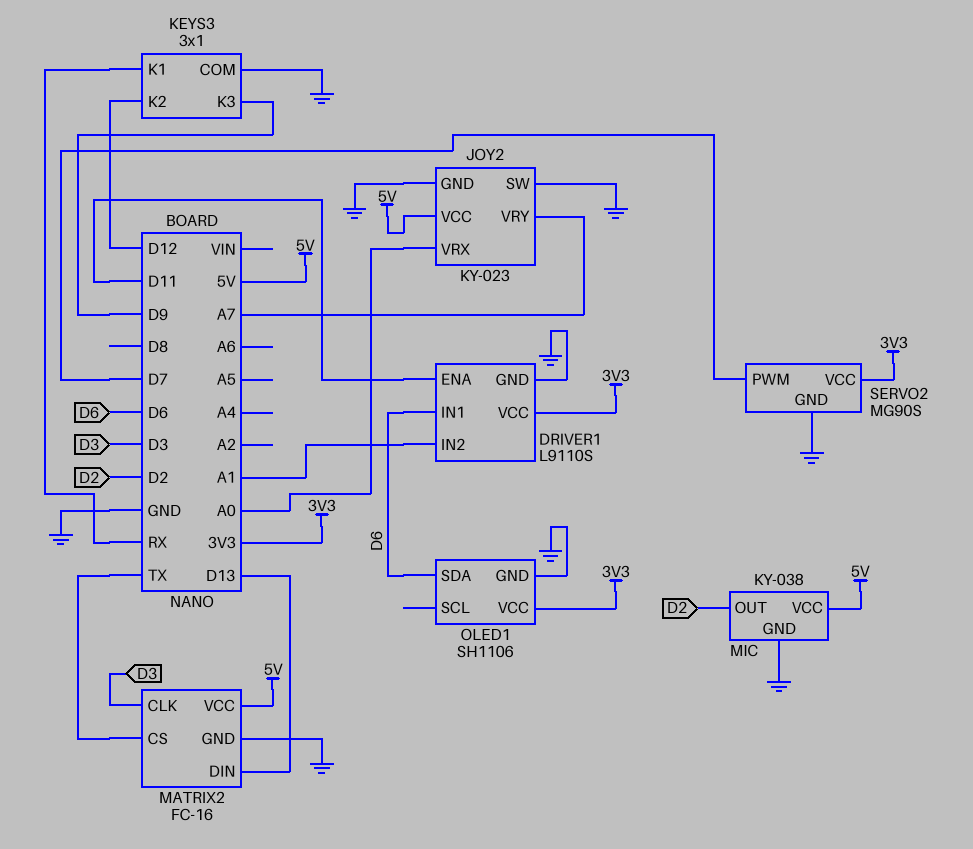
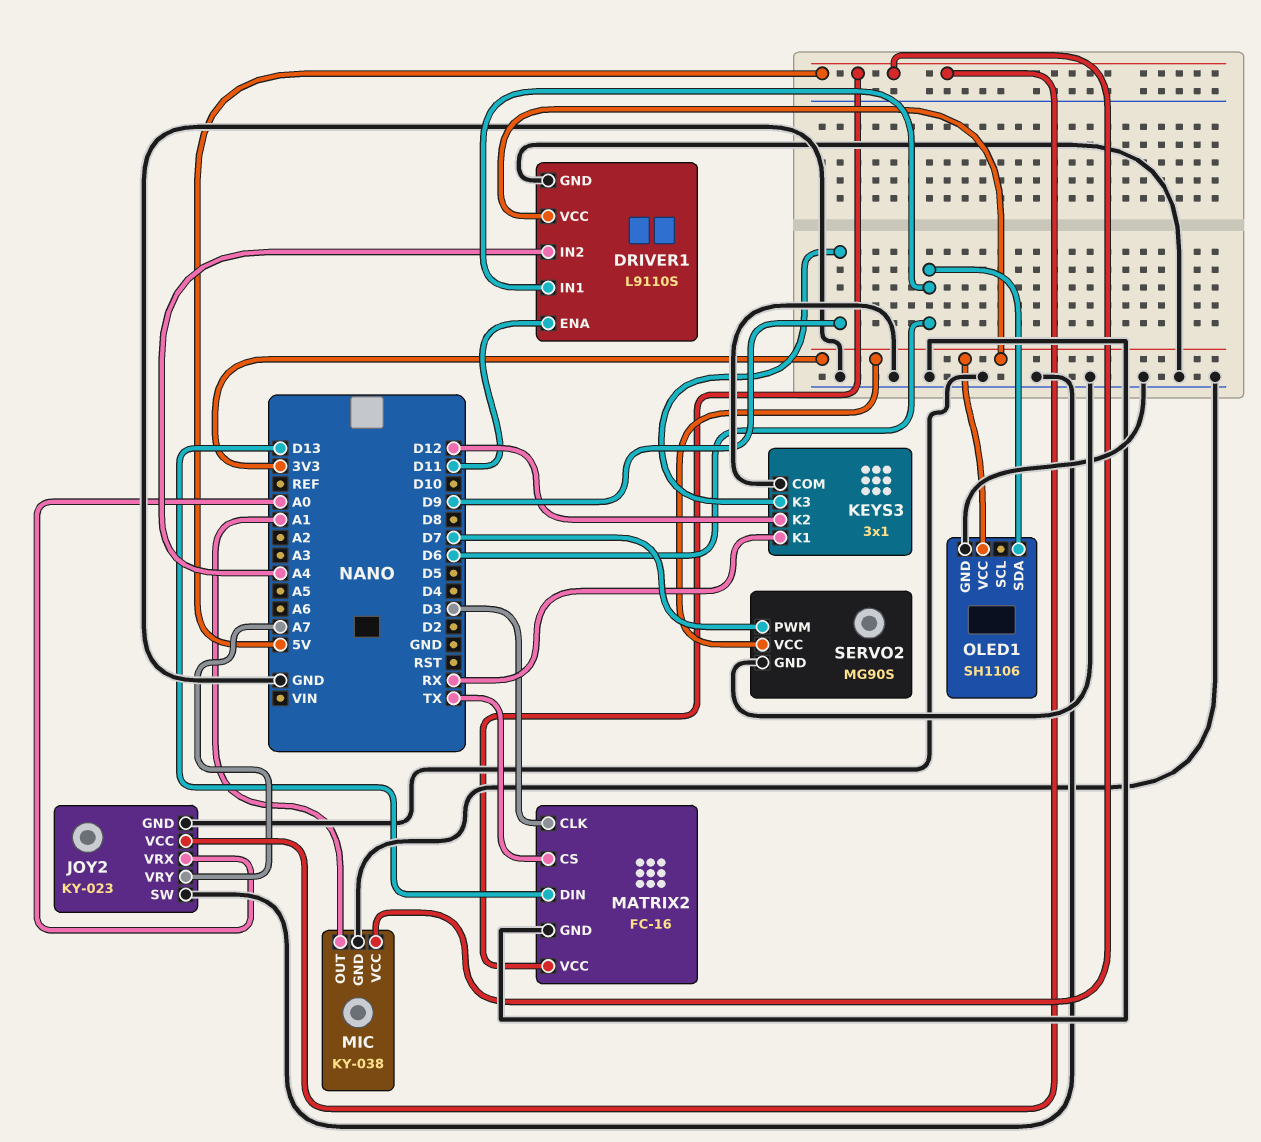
DRIVER1 pin IN2: A1 -> A4
MIC pin OUT: D2 -> A1

